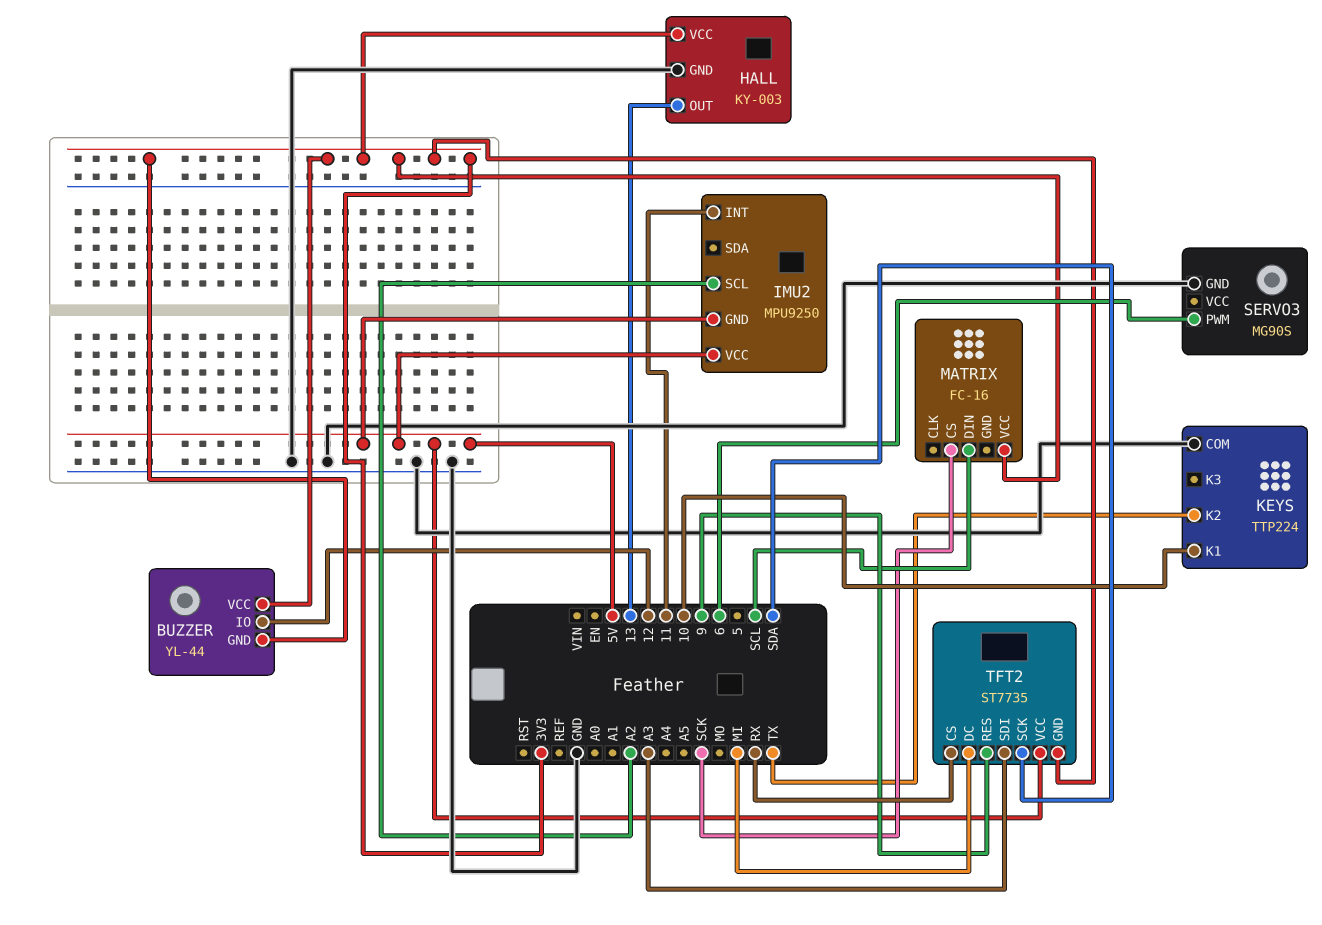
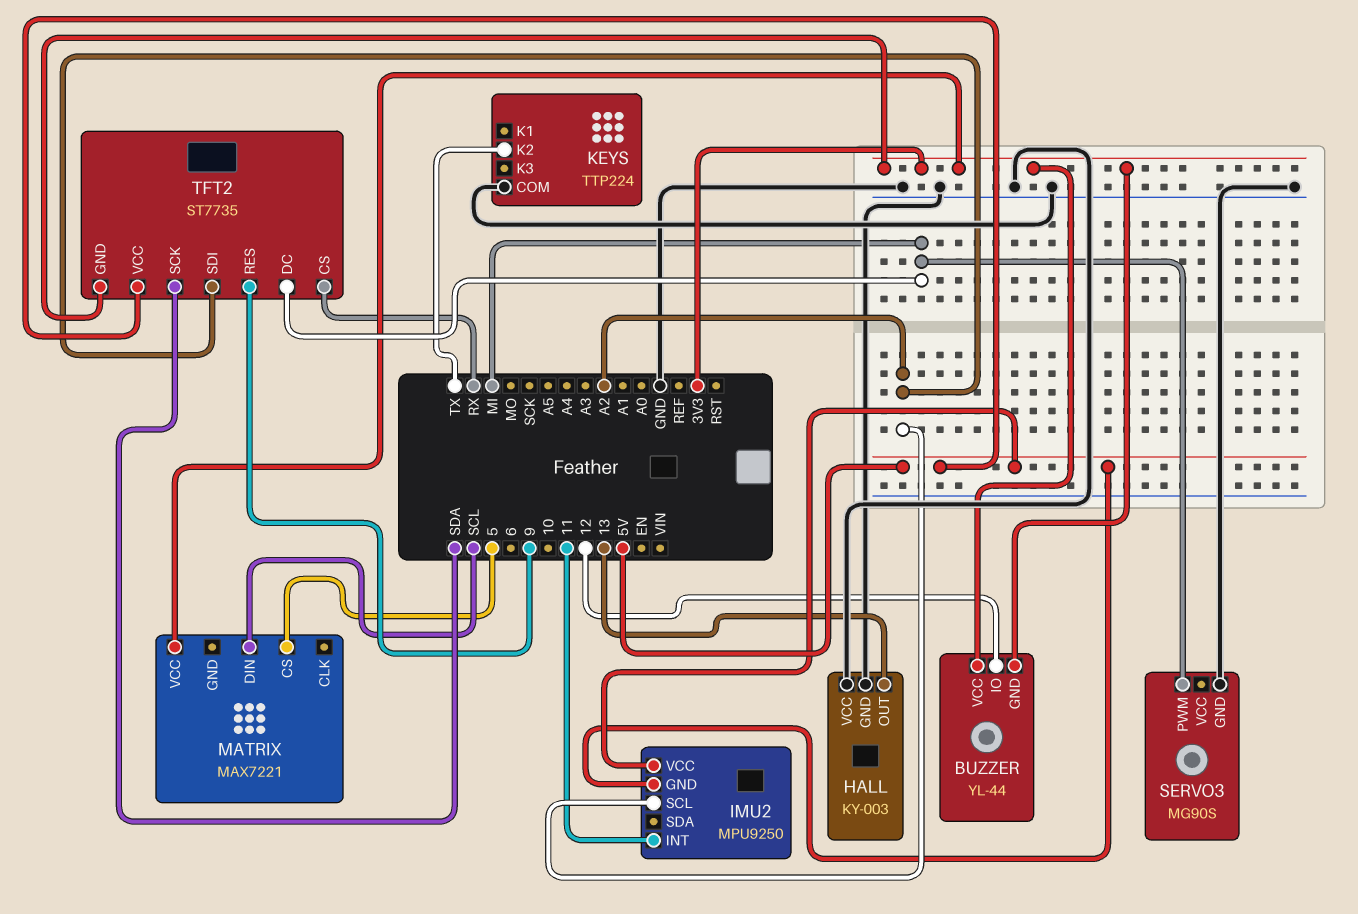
HALL pin VCC: 3V3 -> GND
KEYS pin K1: 10 -> none
MATRIX: FC-16 -> MAX7221
MATRIX pin CS: SCK -> 5
SERVO3 pin PWM: 6 -> MI
TFT2 pin SDI: A3 -> A2

